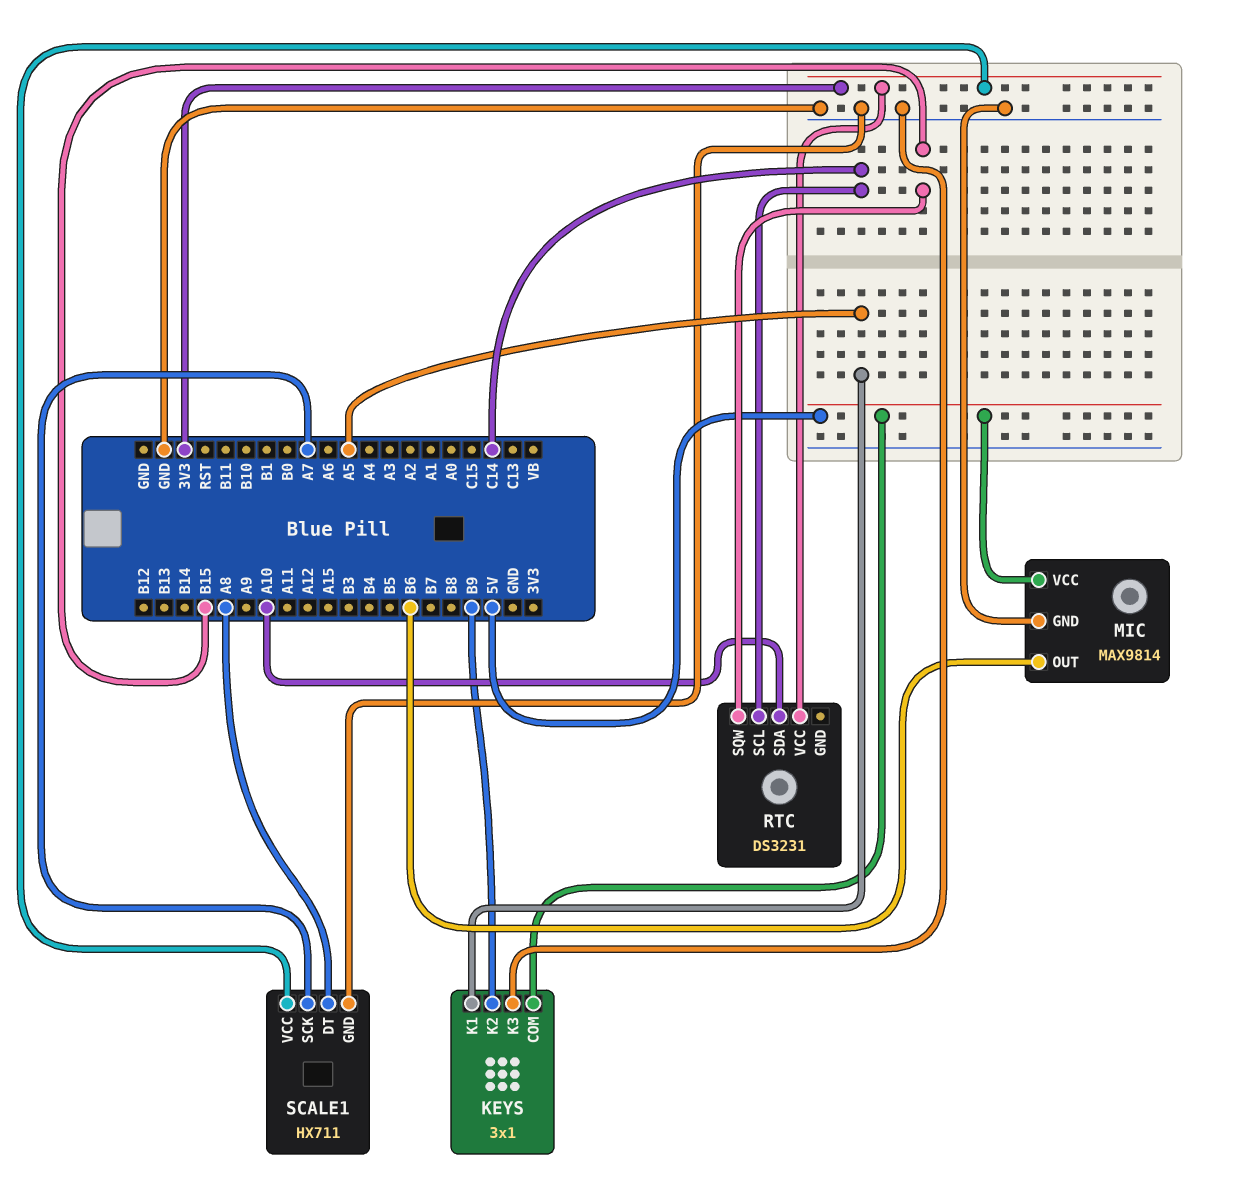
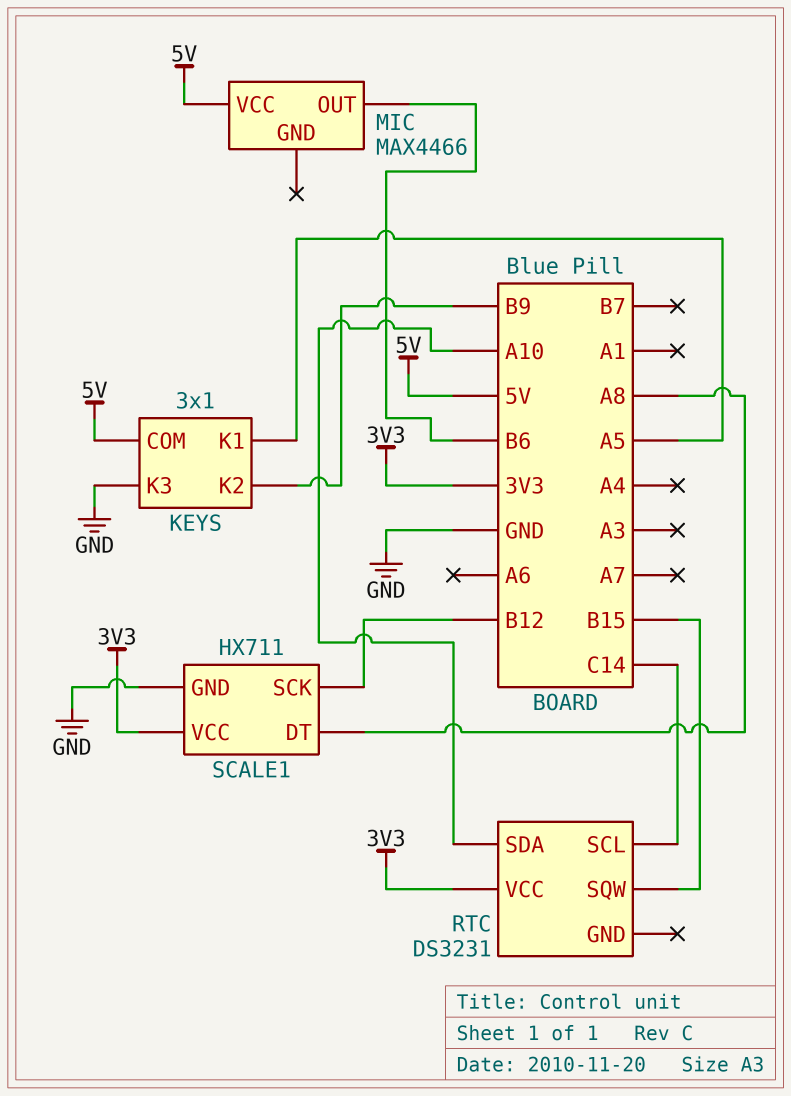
MIC: MAX9814 -> MAX4466
MIC pin GND: GND -> none
SCALE1 pin SCK: A7 -> B12

